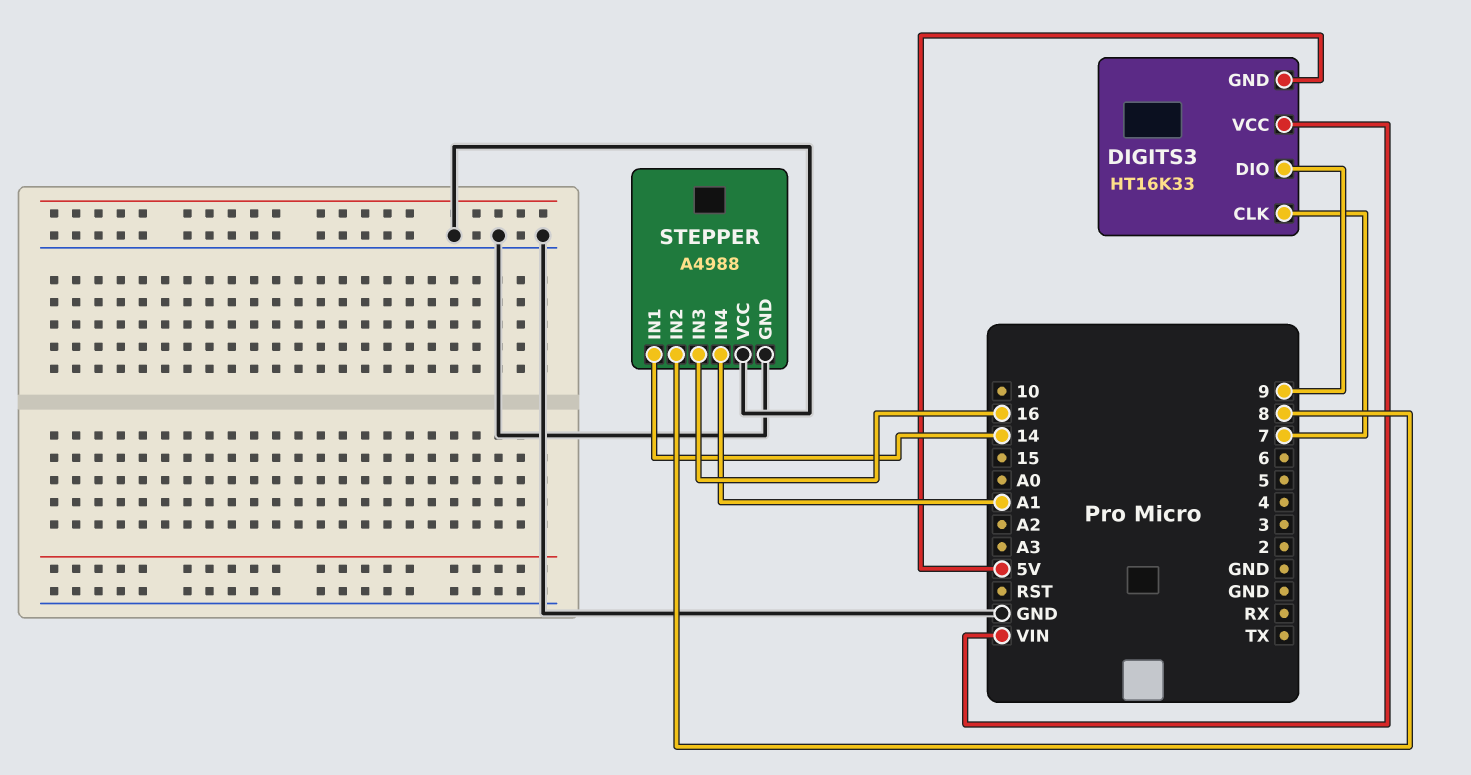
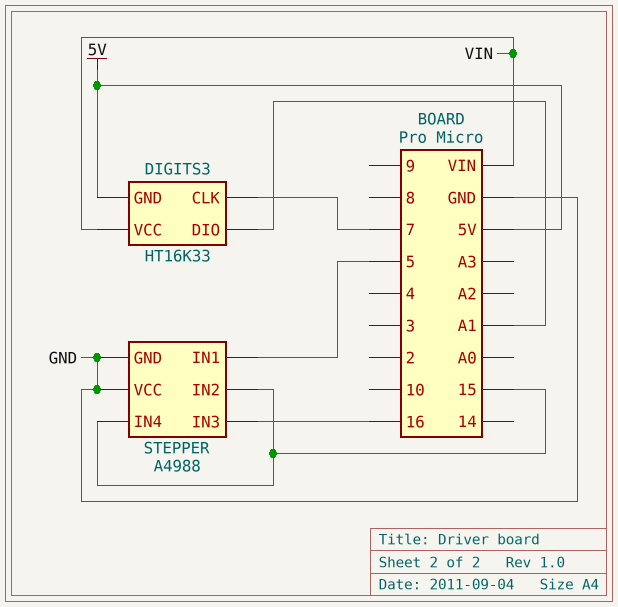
DIGITS3 pin DIO: 9 -> A1
STEPPER pin IN1: 14 -> 5
STEPPER pin IN2: 8 -> 15
STEPPER pin IN4: A1 -> 15

